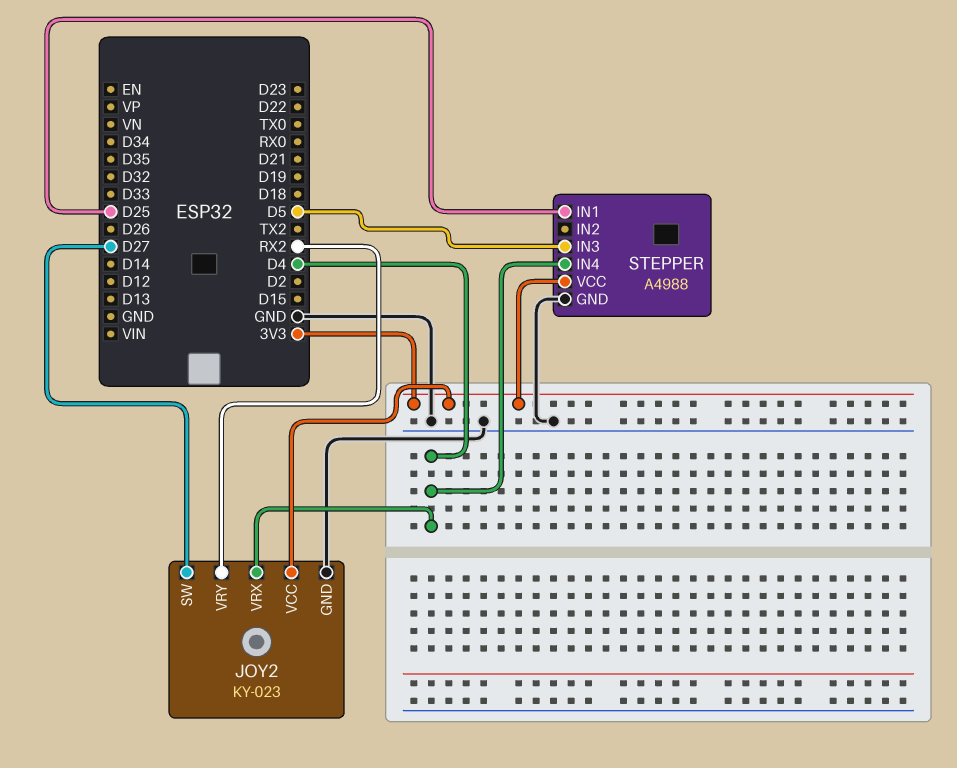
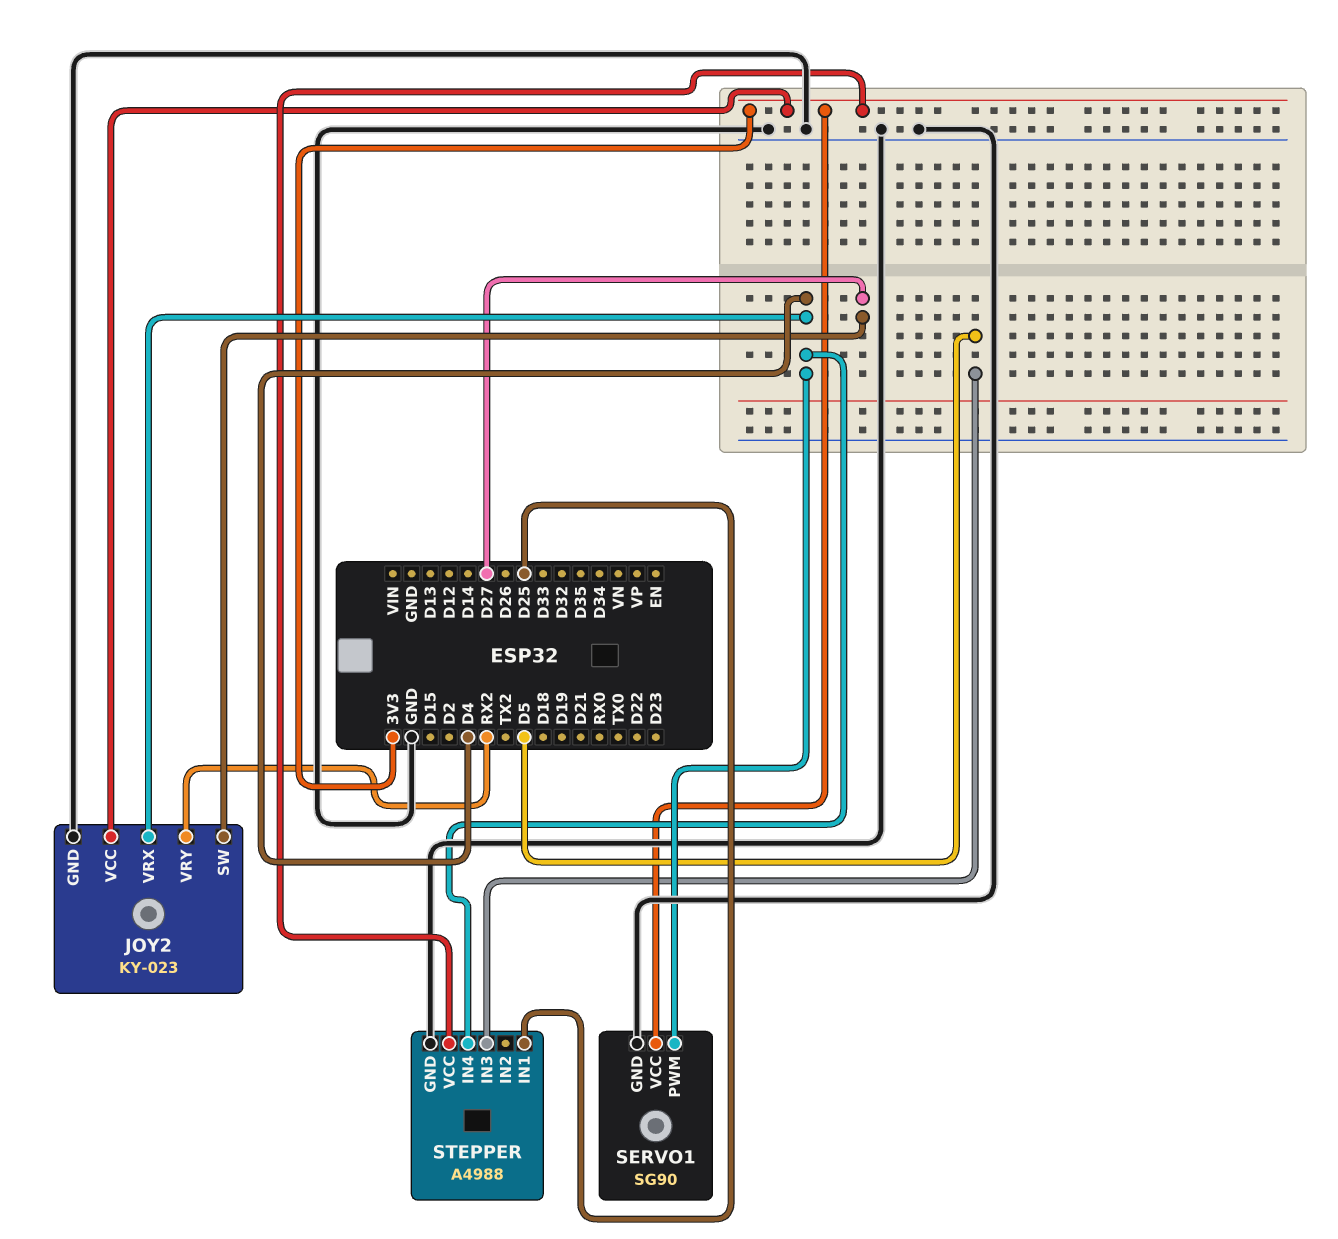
SERVO1: none -> SG90
SERVO1 pin GND: none -> GND
SERVO1 pin PWM: none -> D4
SERVO1 pin VCC: none -> 3V3

